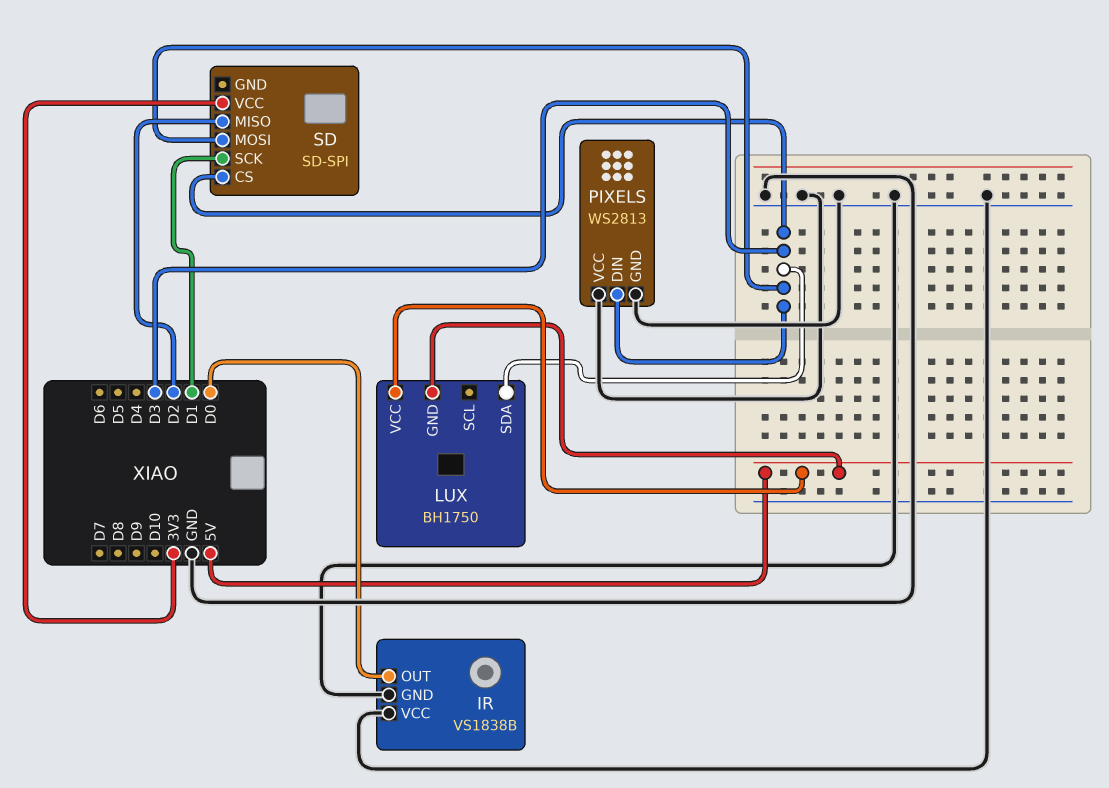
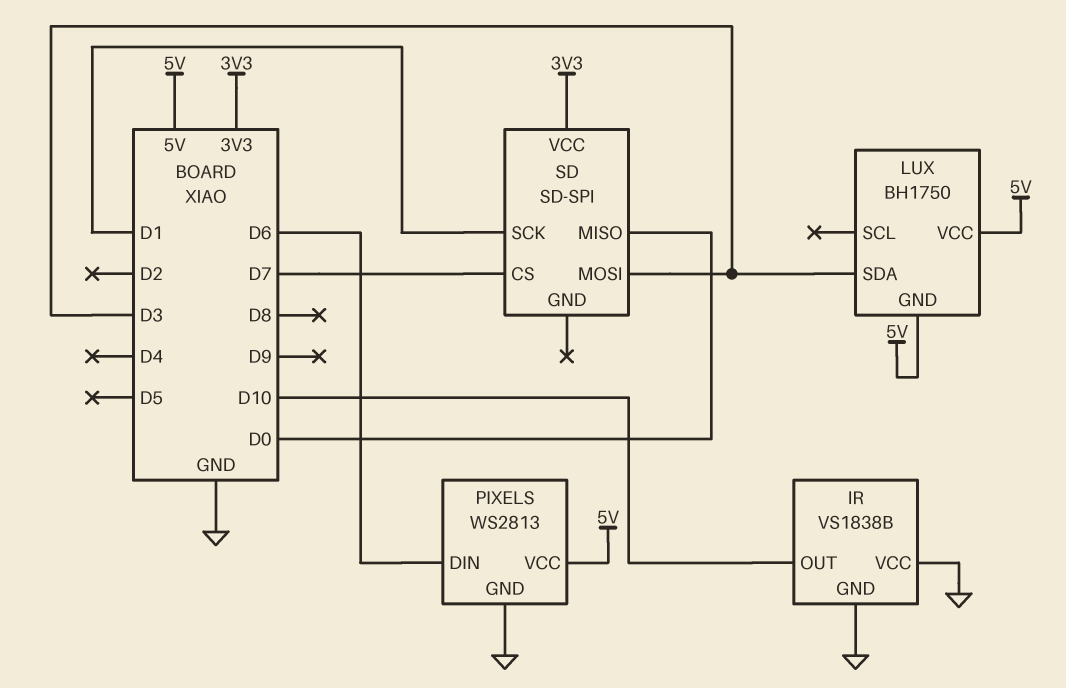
IR pin OUT: D0 -> D10
PIXELS pin DIN: D3 -> D6
PIXELS pin VCC: GND -> 5V
SD pin CS: D3 -> D7
SD pin MISO: D2 -> D0

